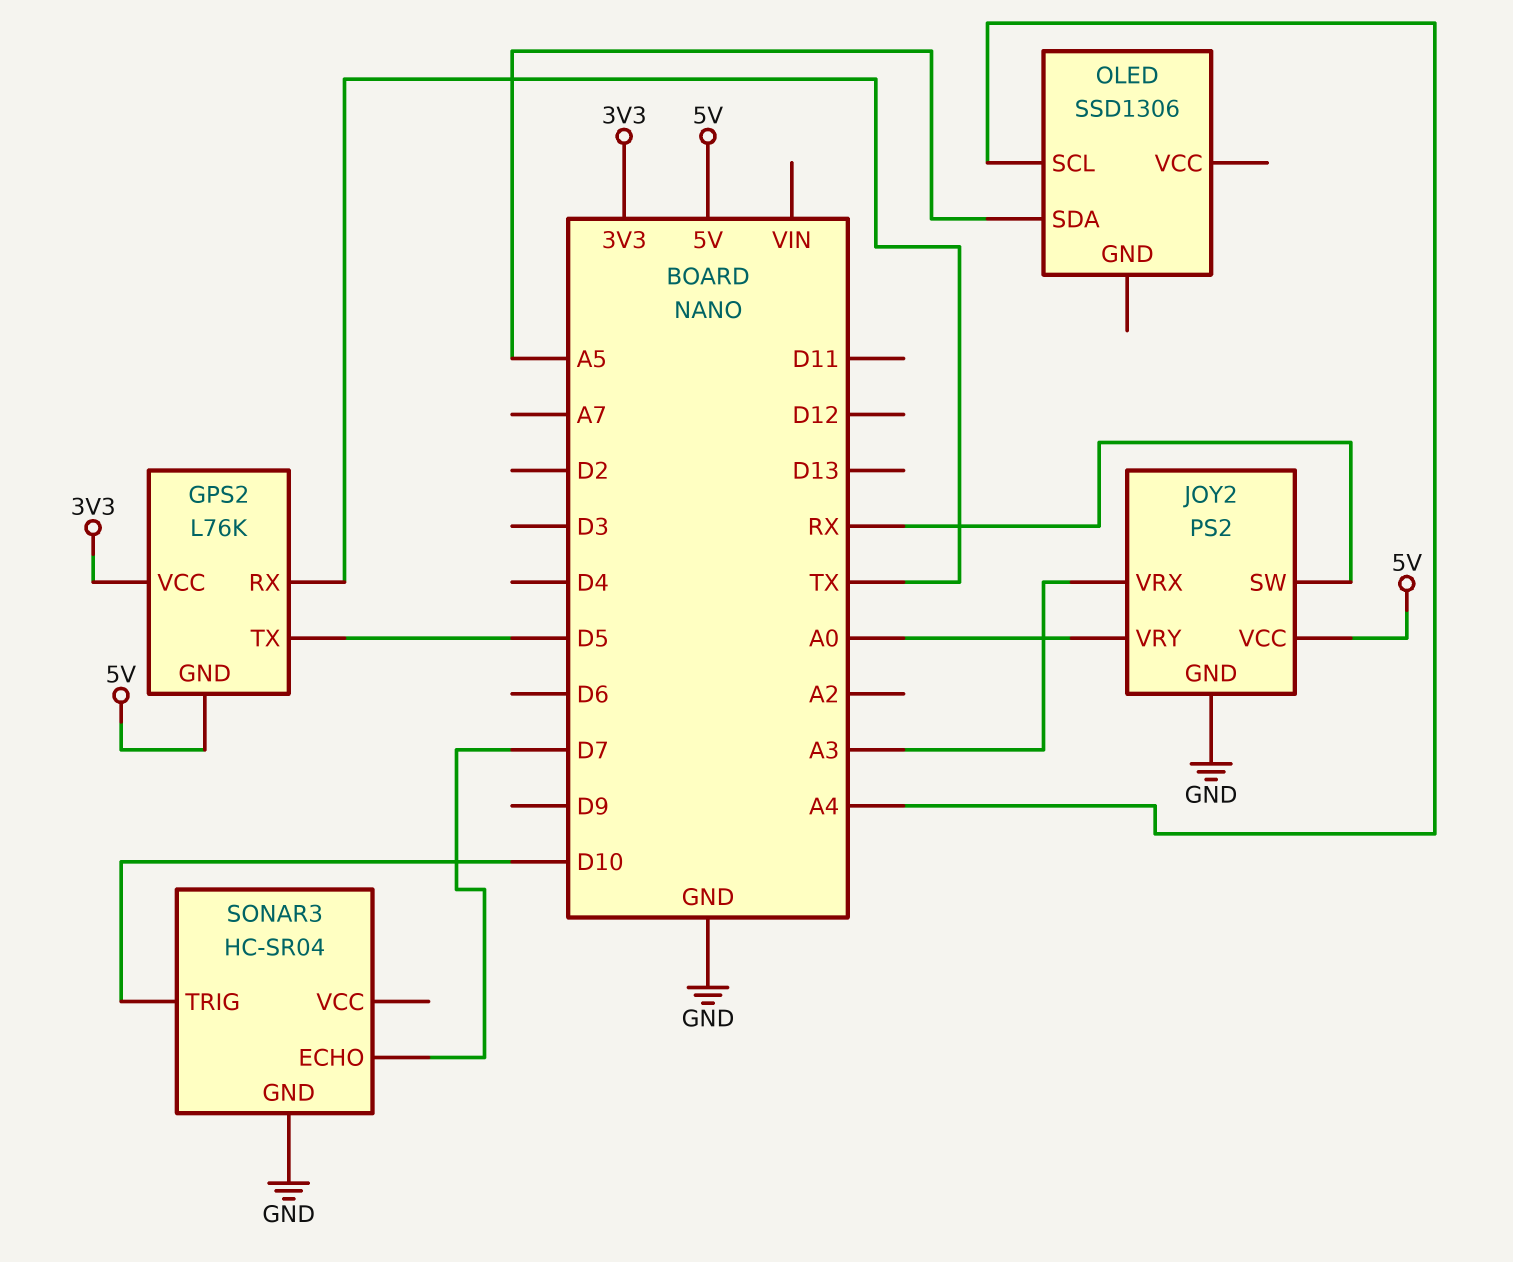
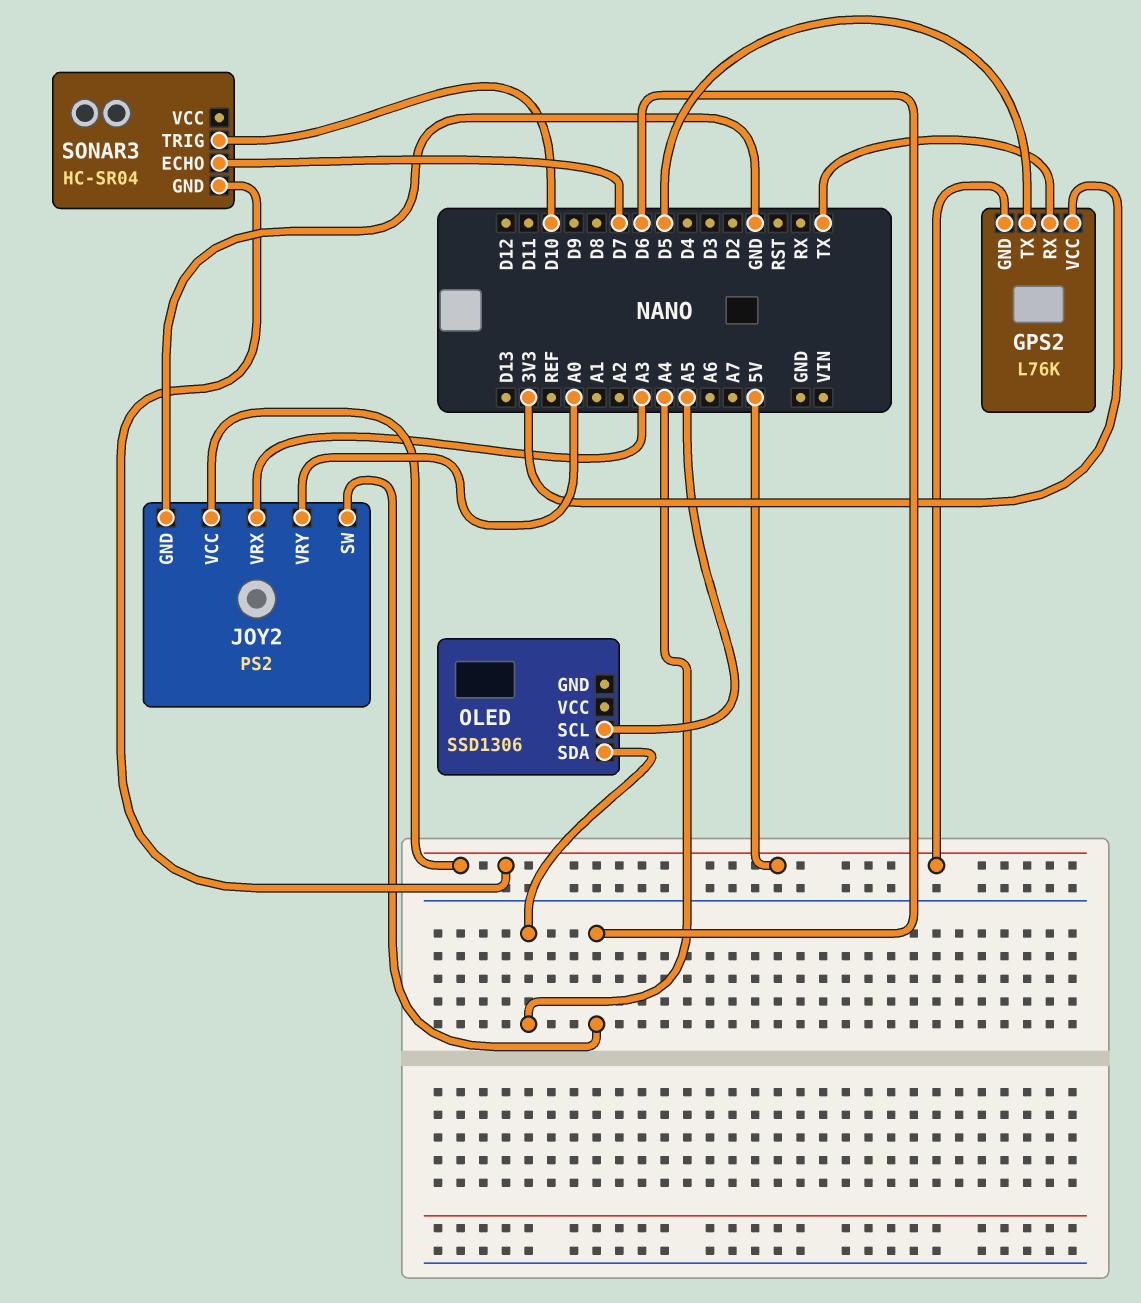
JOY2 pin SW: RX -> D6
OLED pin SCL: A4 -> A5
OLED pin SDA: A5 -> A4
SONAR3 pin GND: GND -> 5V

